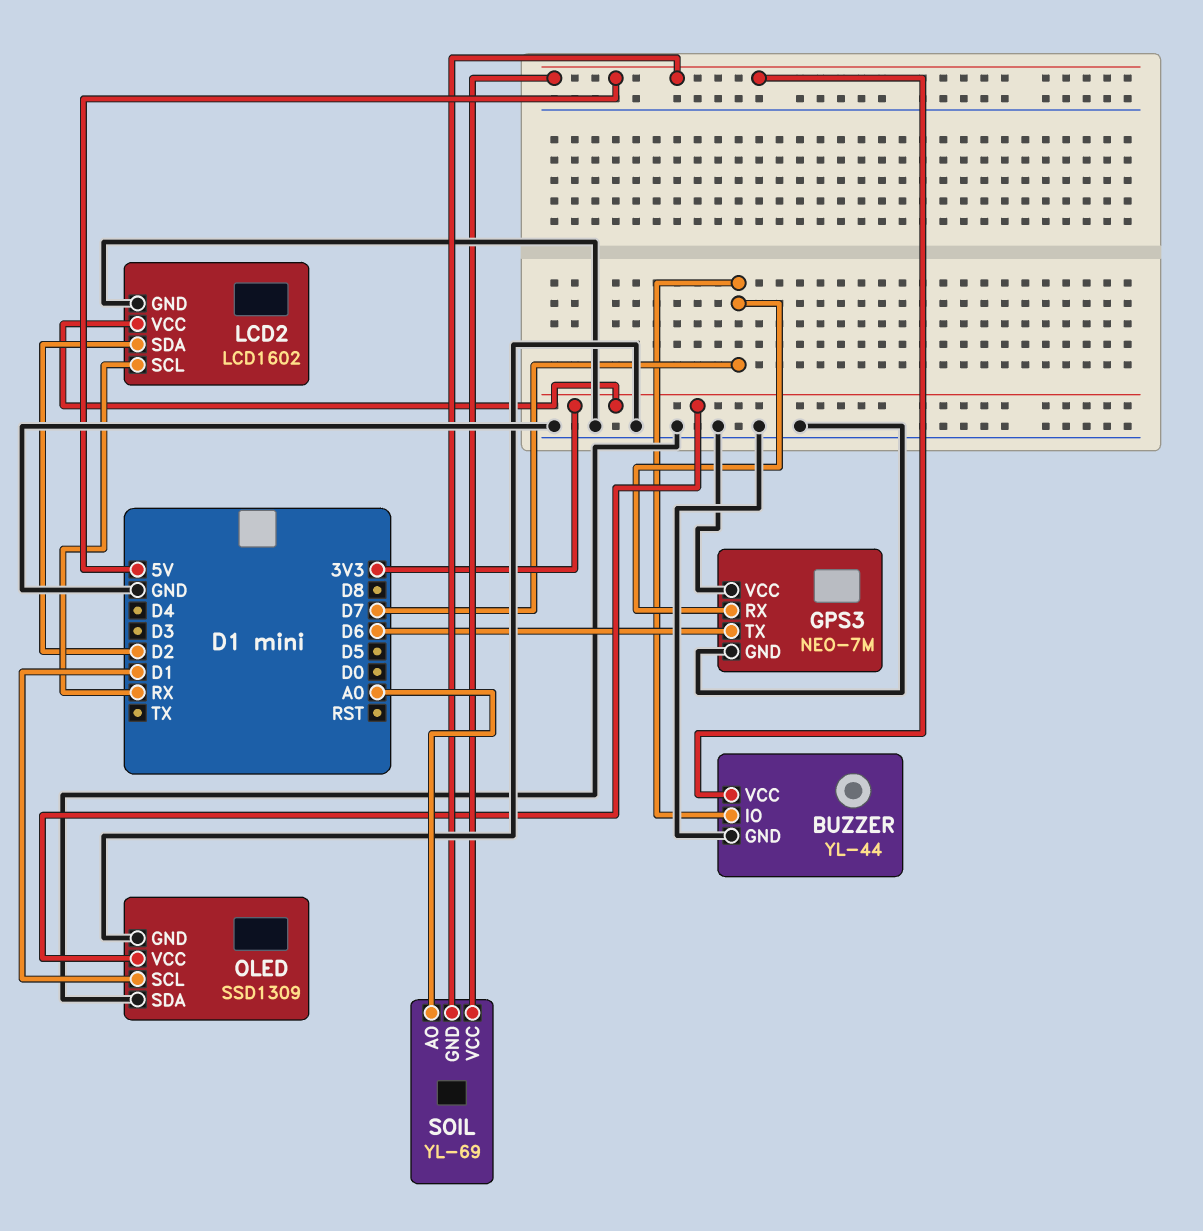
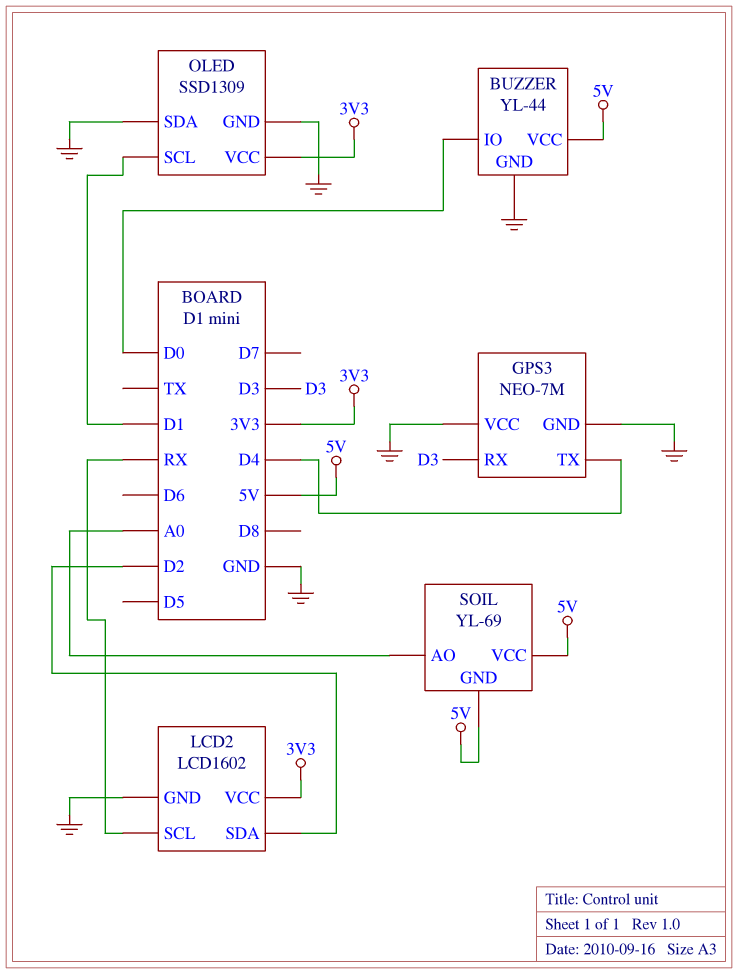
BUZZER pin IO: D7 -> D0
GPS3 pin RX: D7 -> D3
GPS3 pin TX: D6 -> D4

